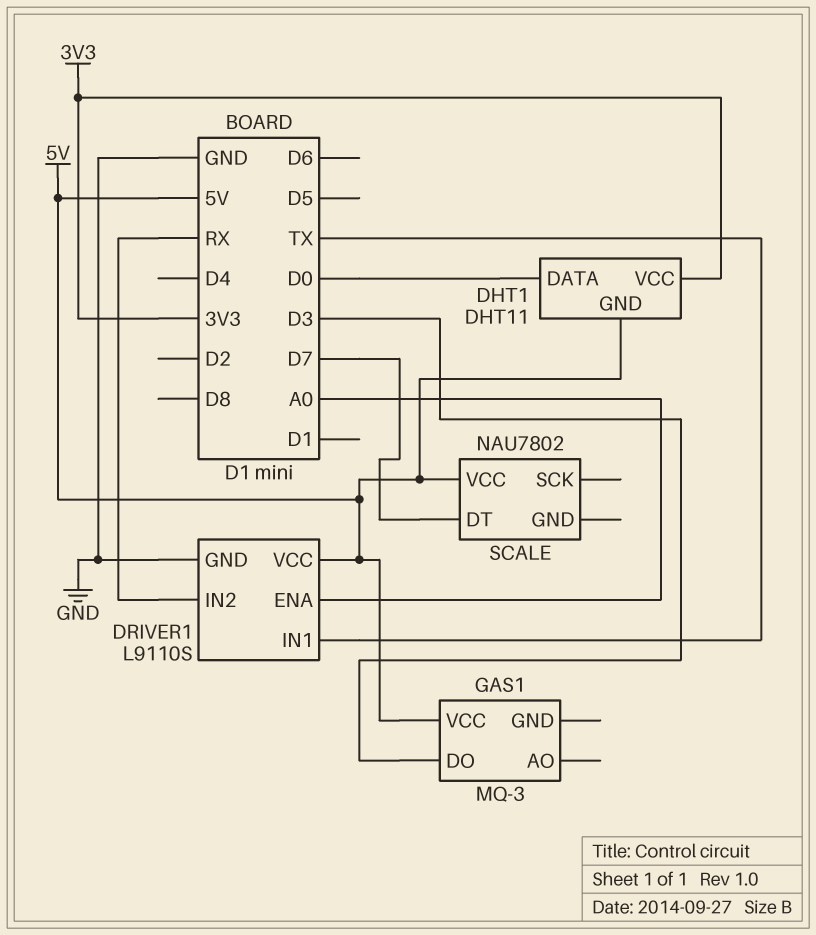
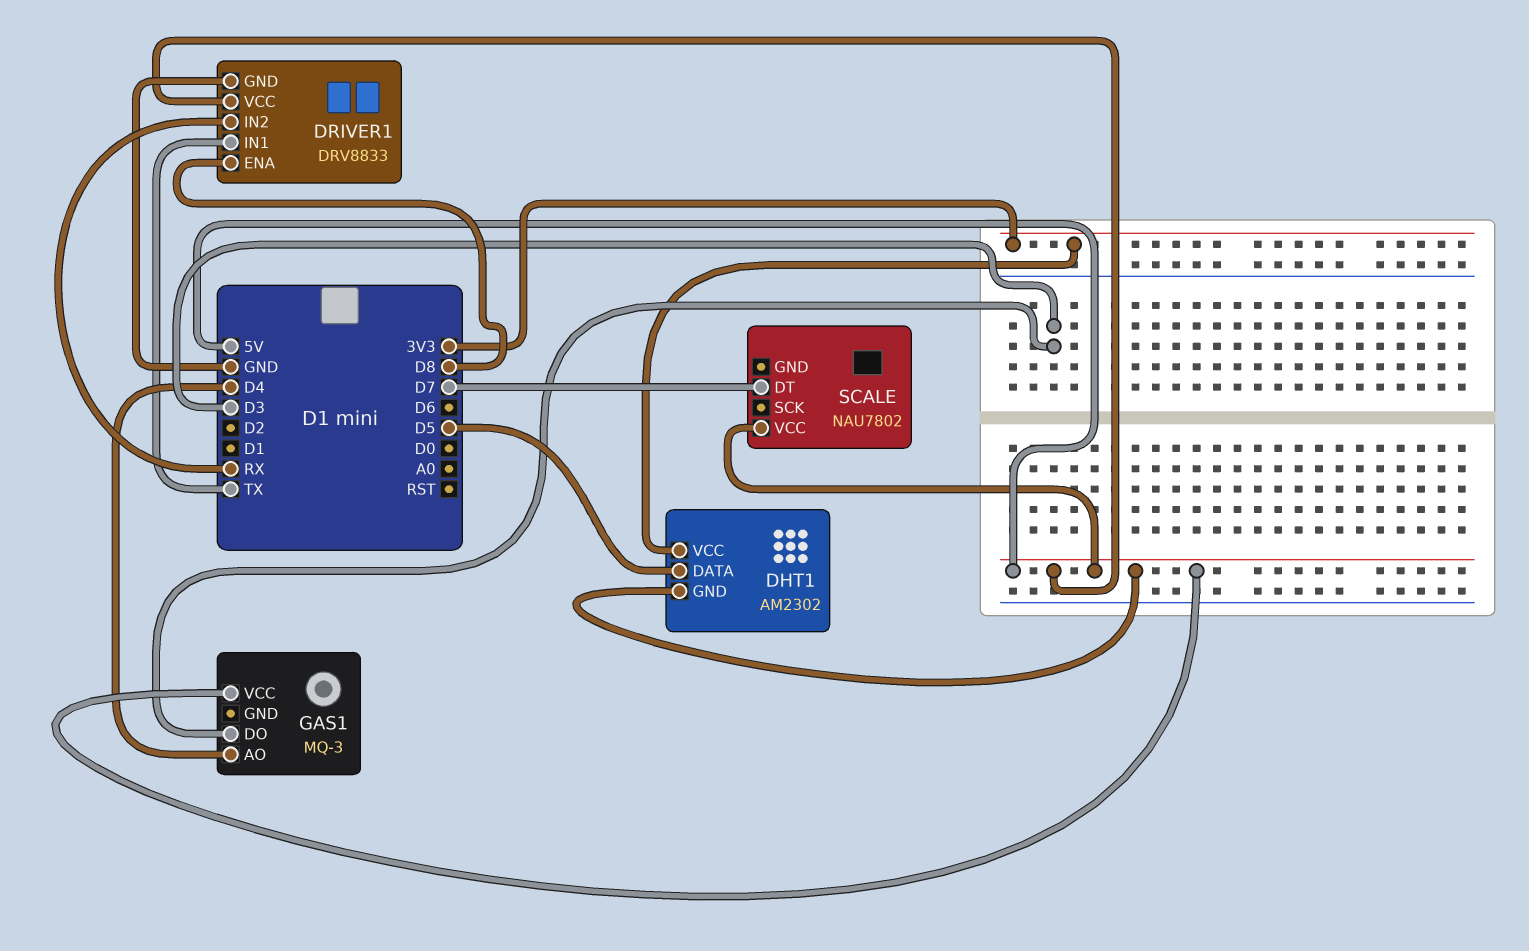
DHT1: DHT11 -> AM2302
DHT1 pin DATA: D0 -> D5
DRIVER1: L9110S -> DRV8833
DRIVER1 pin ENA: A0 -> D8
GAS1 pin AO: none -> D4

